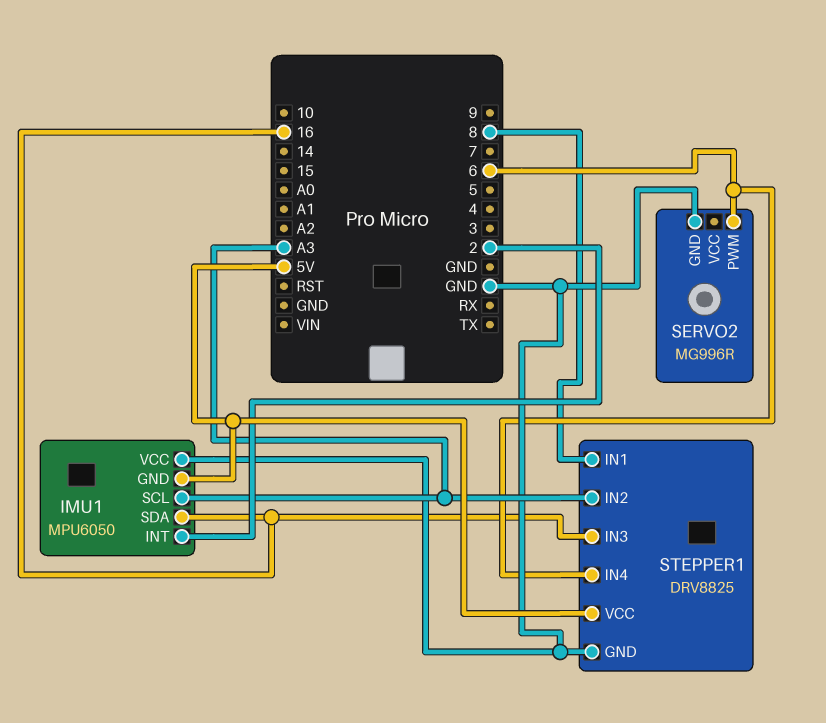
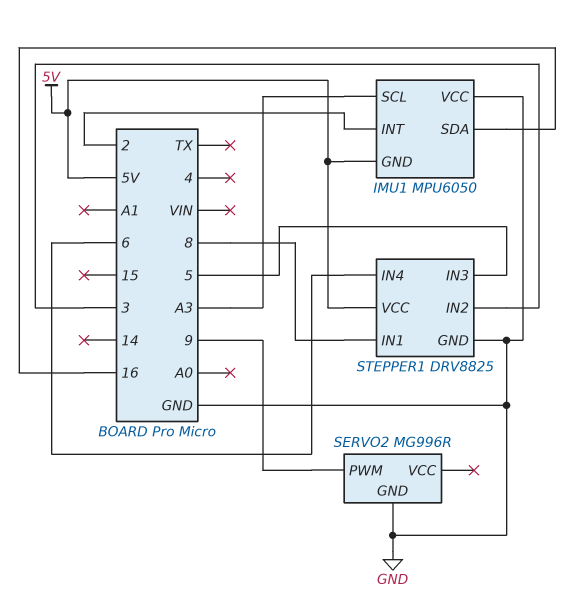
SERVO2 pin PWM: 6 -> 9
STEPPER1 pin IN2: A3 -> 3
STEPPER1 pin IN3: 16 -> 5

